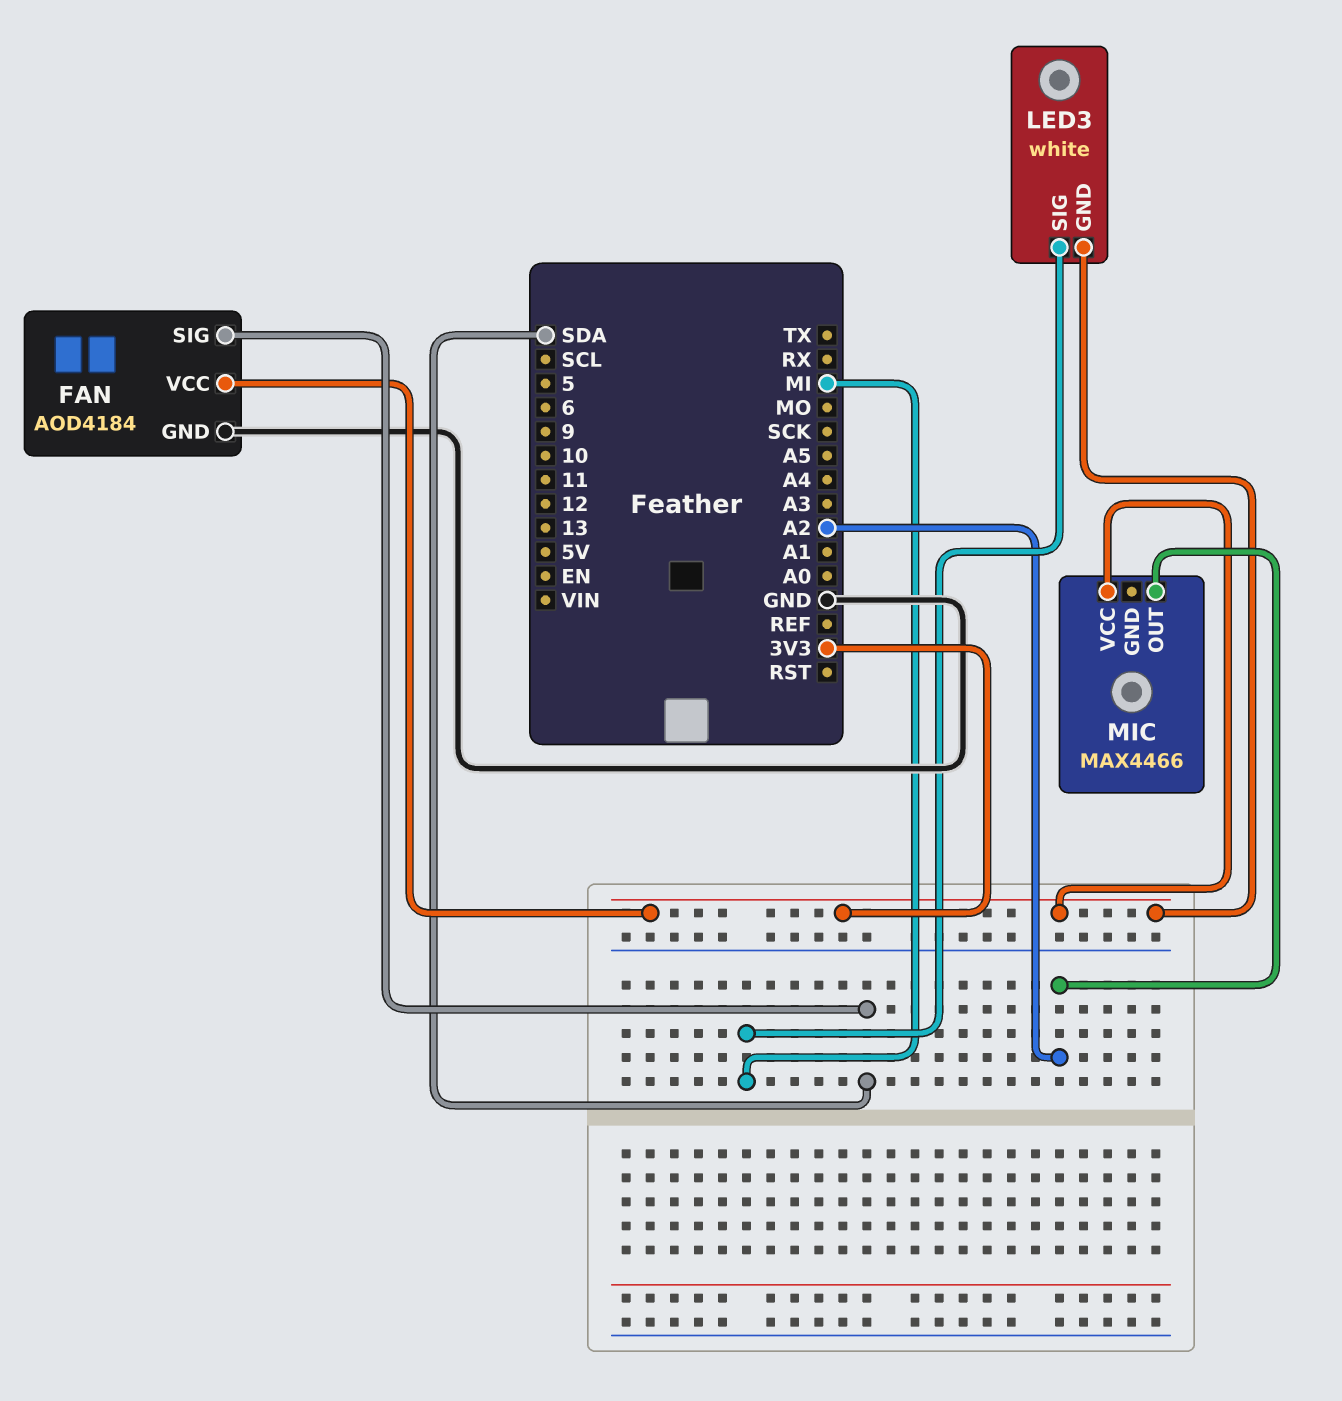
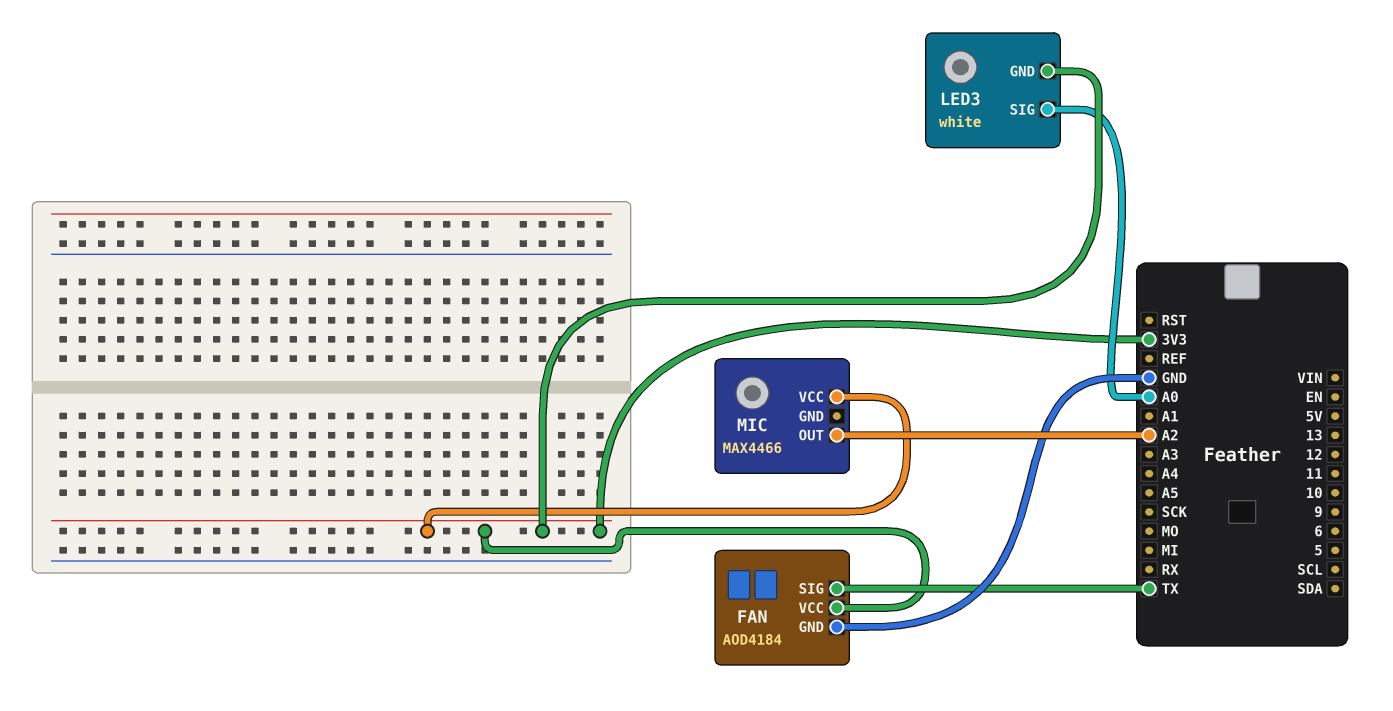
FAN pin SIG: SDA -> TX
LED3 pin SIG: MI -> A0

